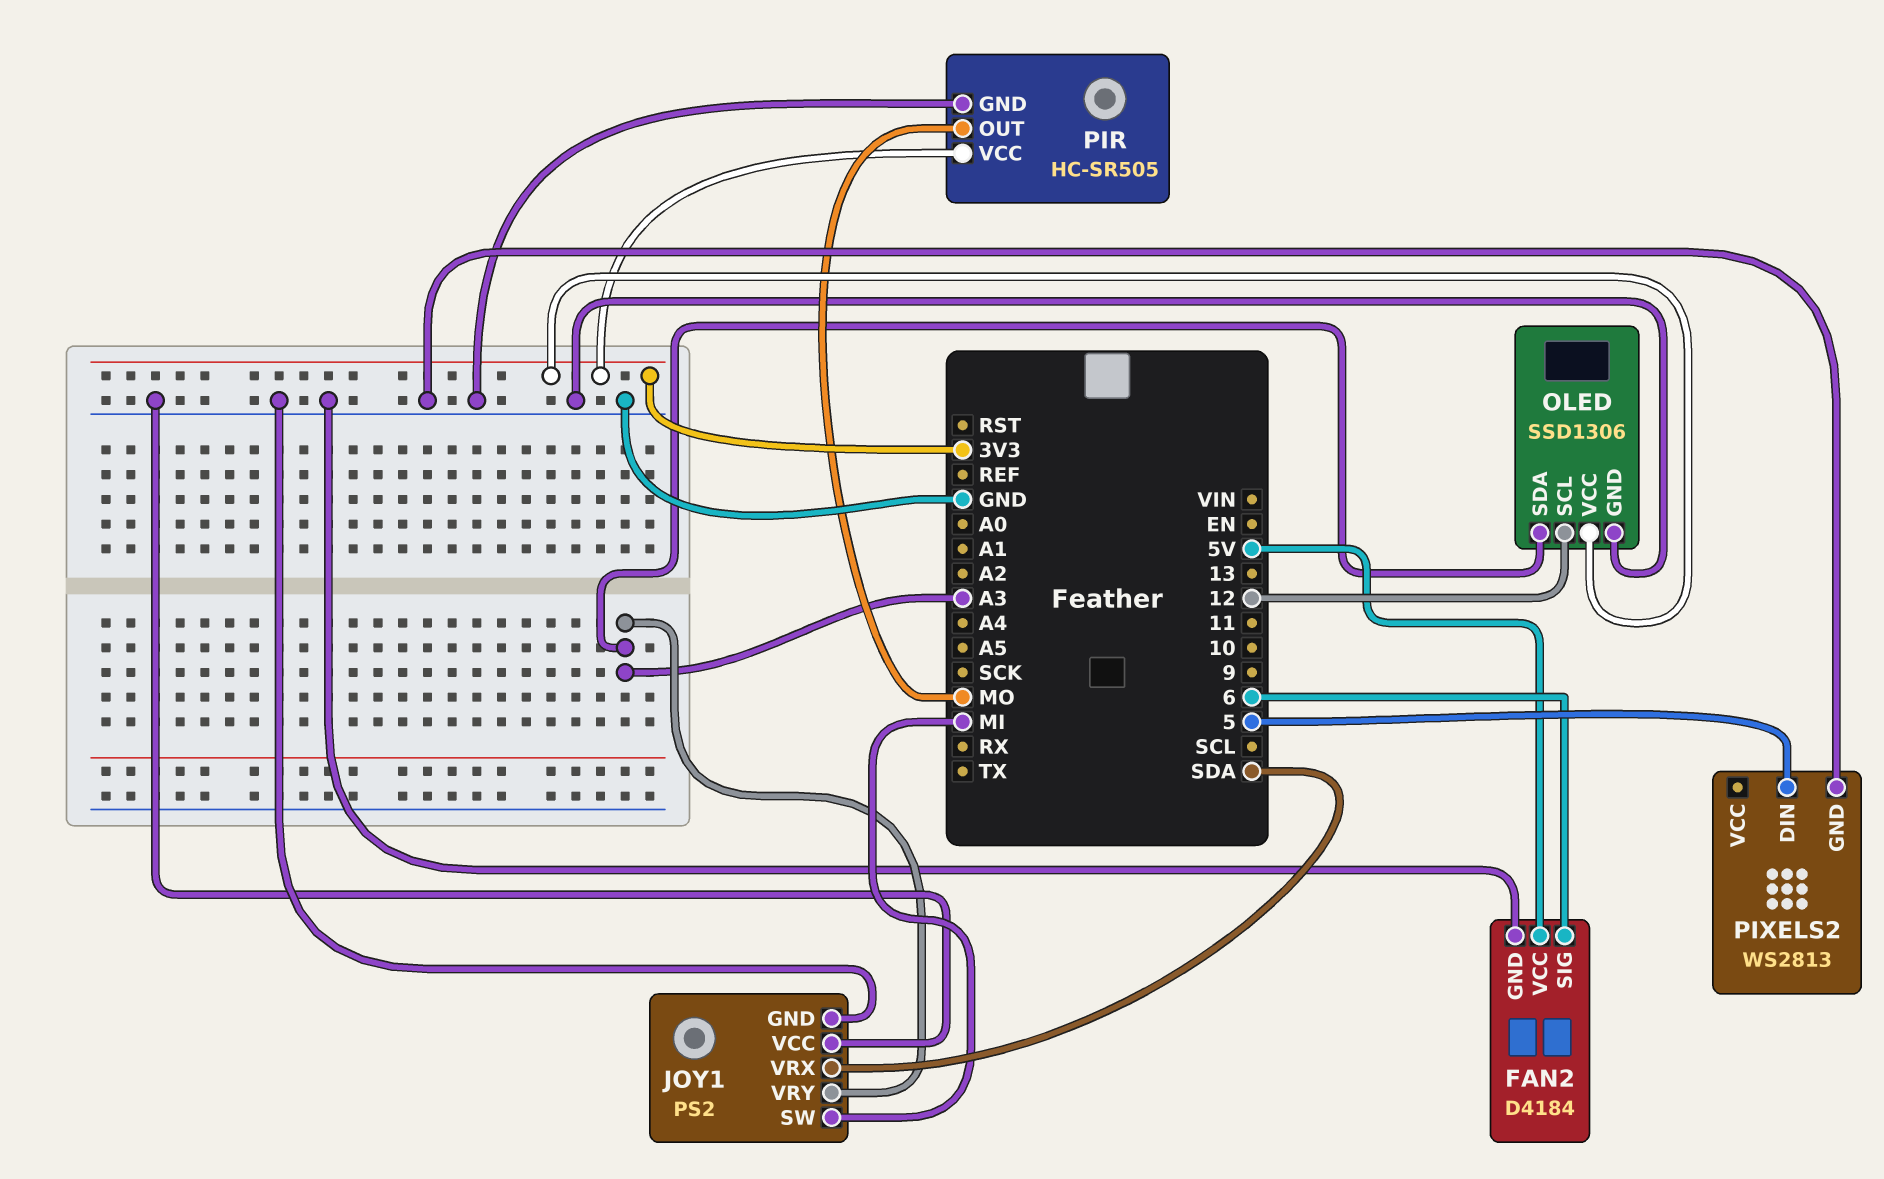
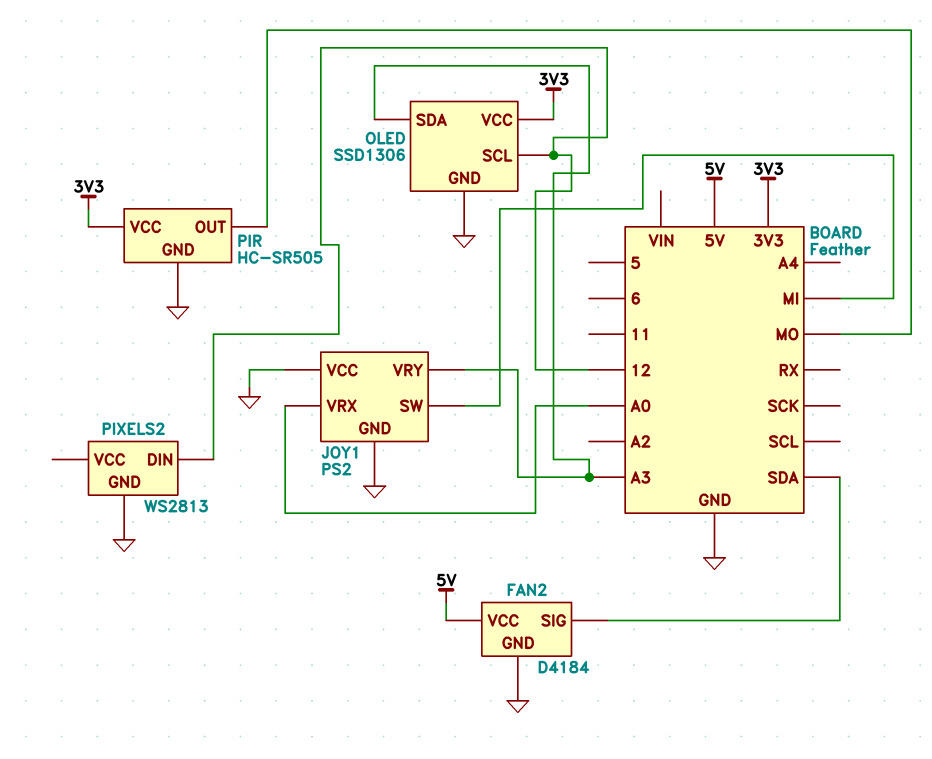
FAN2 pin SIG: 6 -> SDA
JOY1 pin VRX: SDA -> A0
PIXELS2 pin DIN: 5 -> 12

